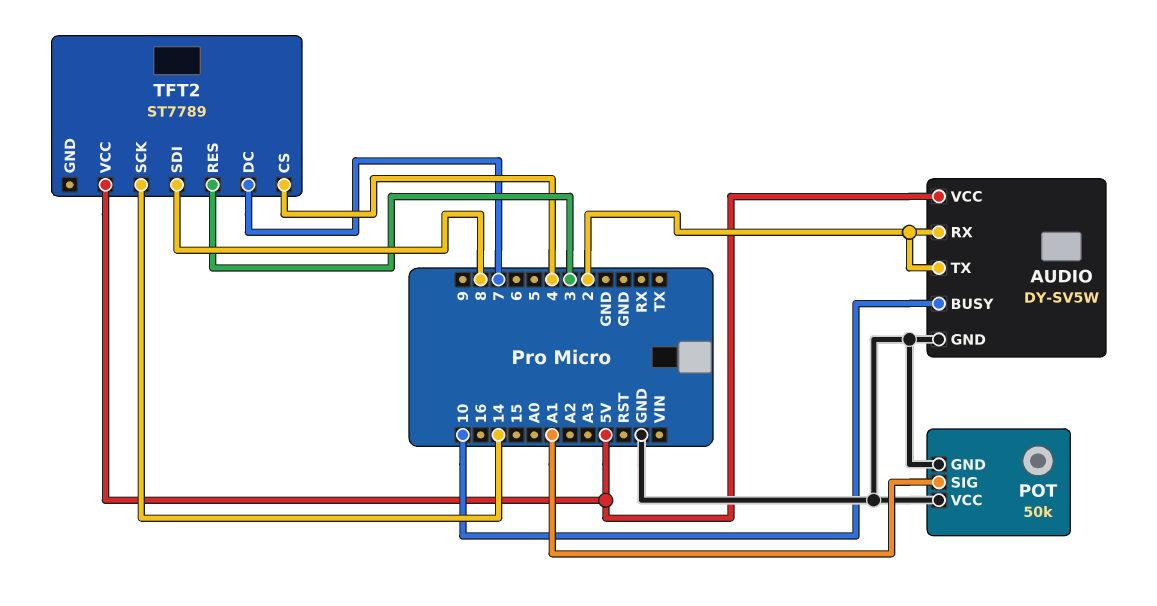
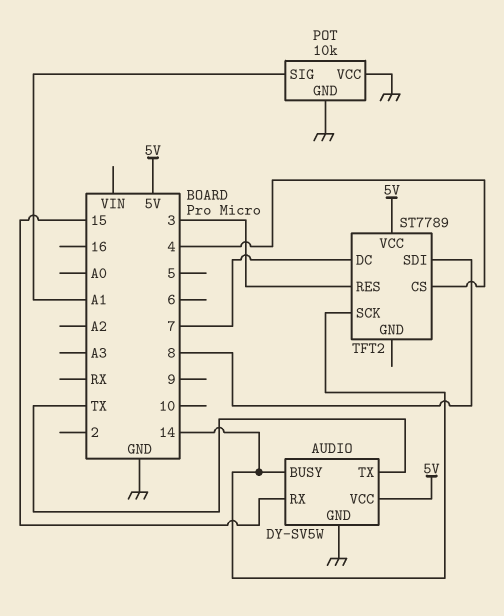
AUDIO pin BUSY: 10 -> 14
AUDIO pin RX: 2 -> 15
AUDIO pin TX: 2 -> TX
POT: 50k -> 10k

